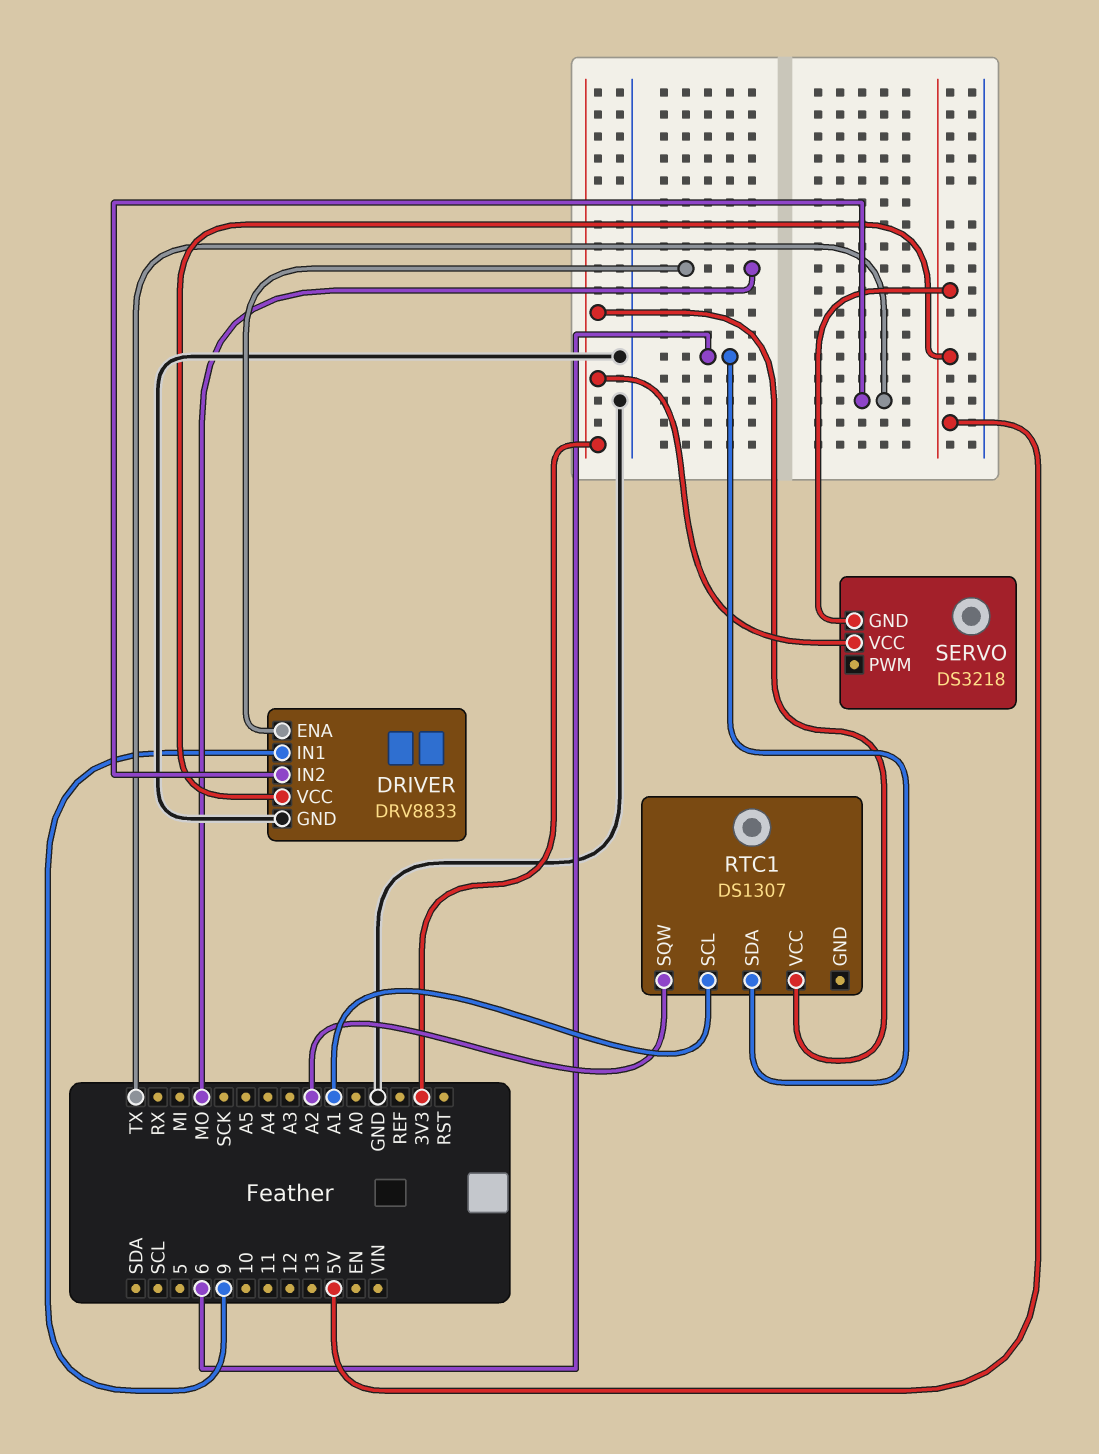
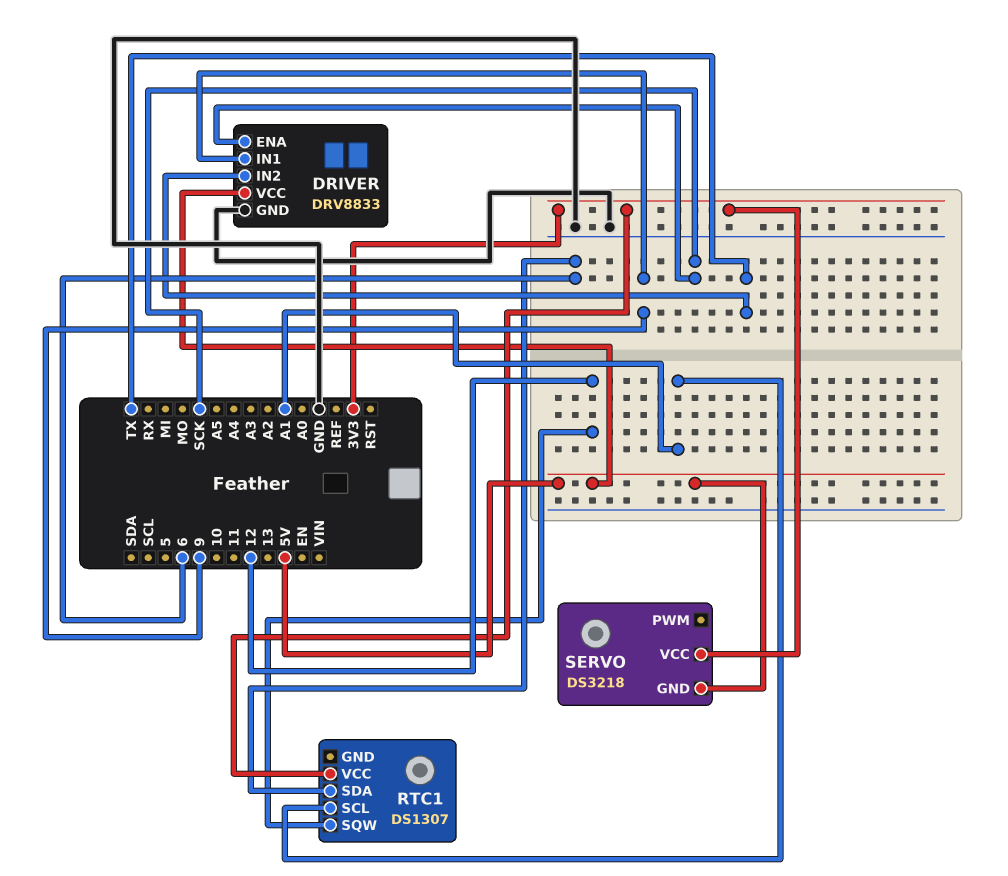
DRIVER pin ENA: MO -> SCK
RTC1 pin SQW: A2 -> 12

